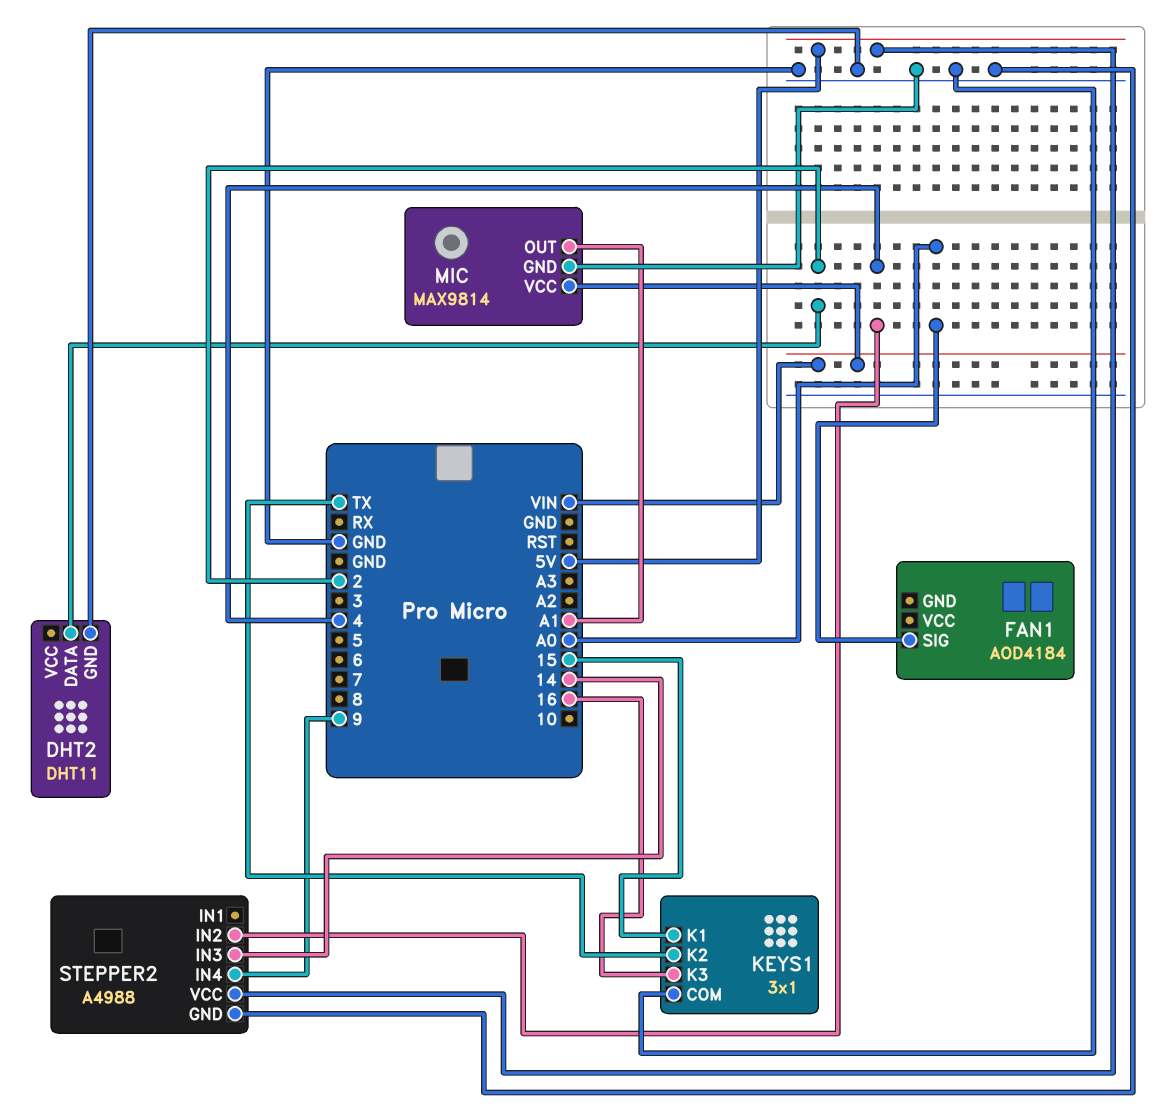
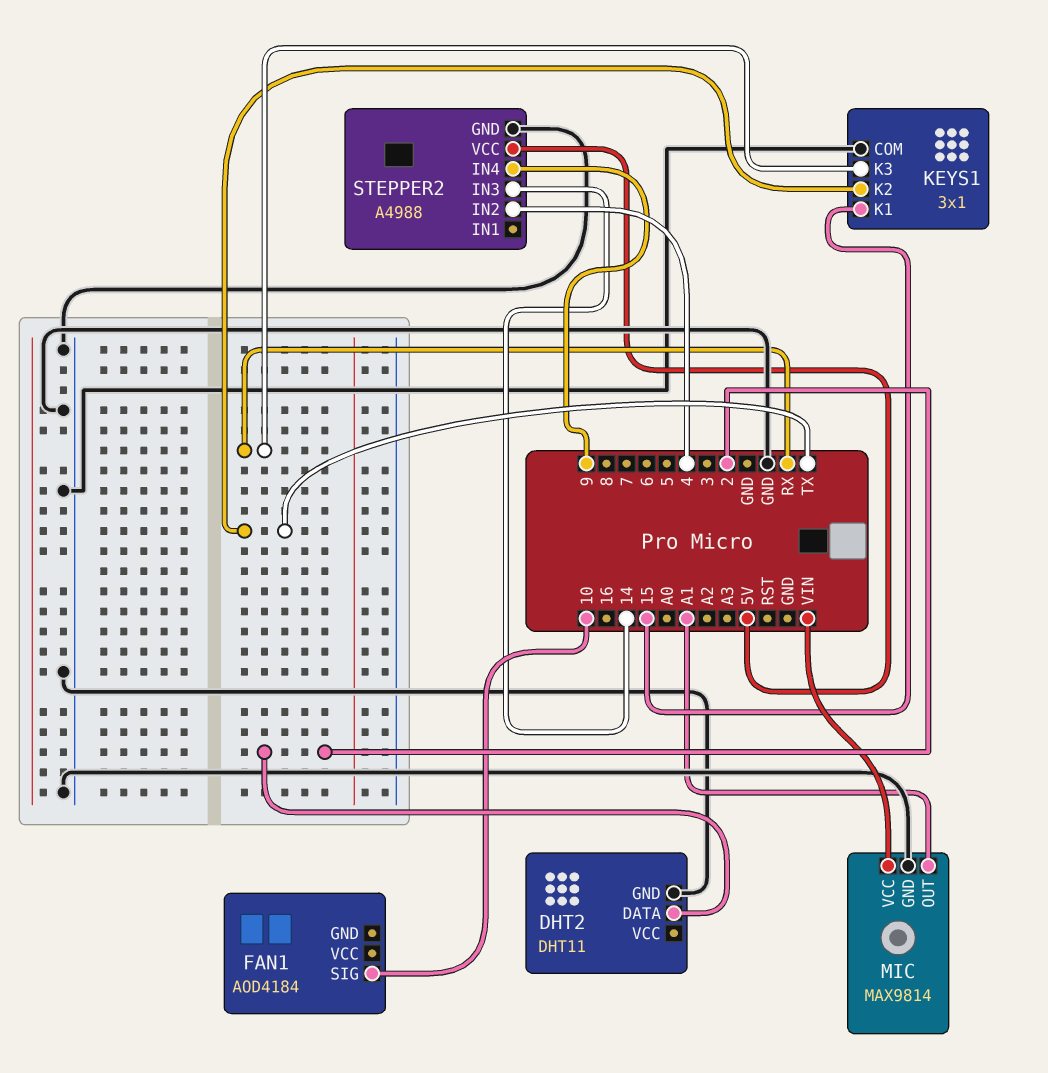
FAN1 pin SIG: A0 -> 10
KEYS1 pin K3: 16 -> RX

